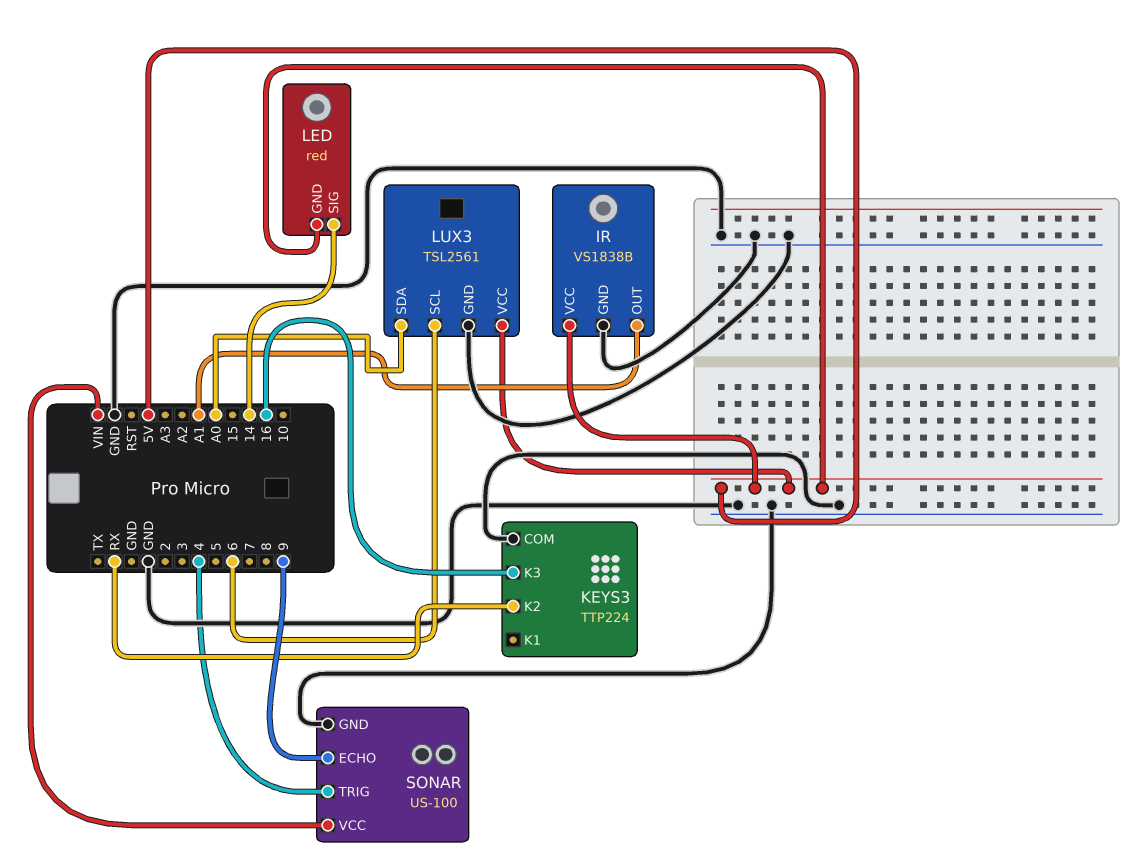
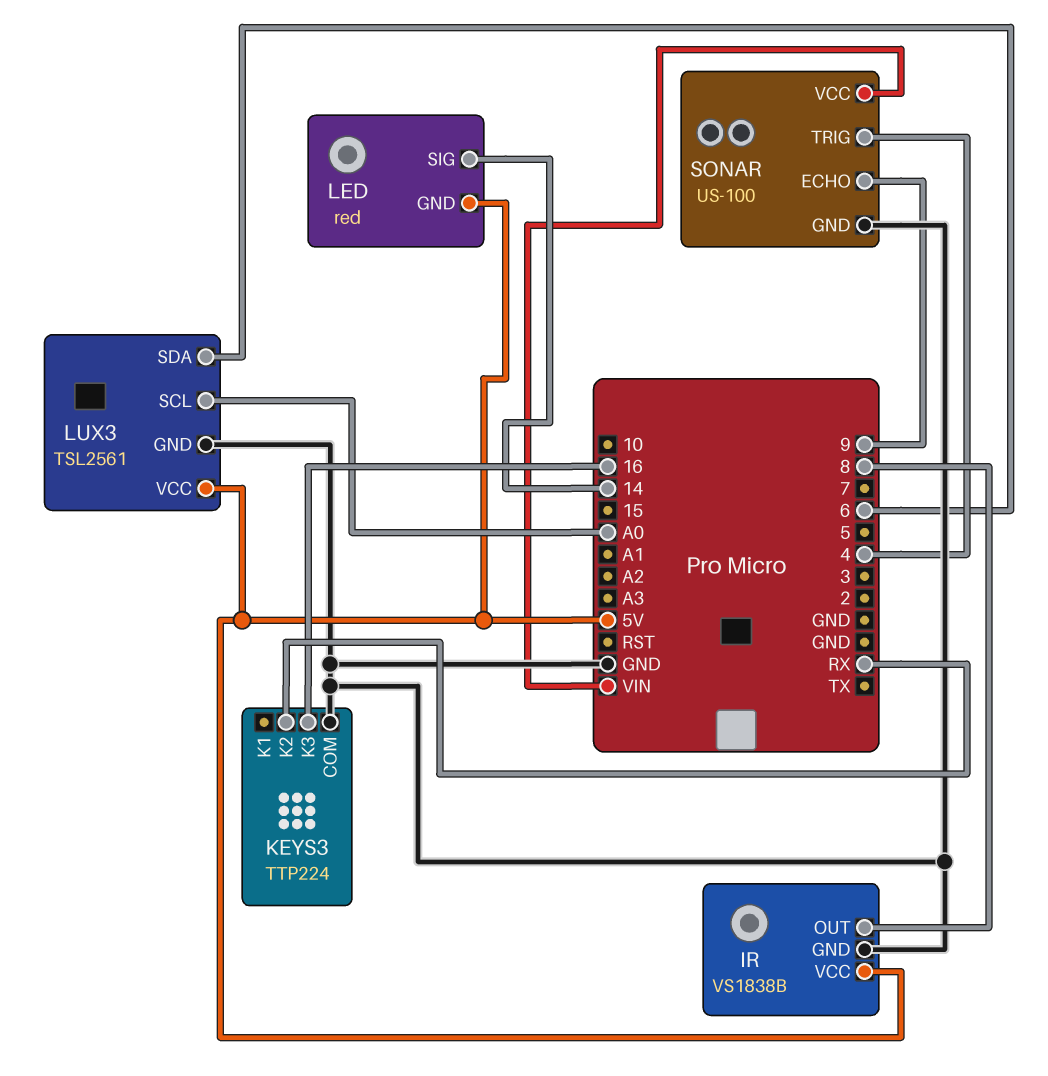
IR pin OUT: A1 -> 8
LUX3 pin SCL: 6 -> A0
LUX3 pin SDA: A0 -> 6

